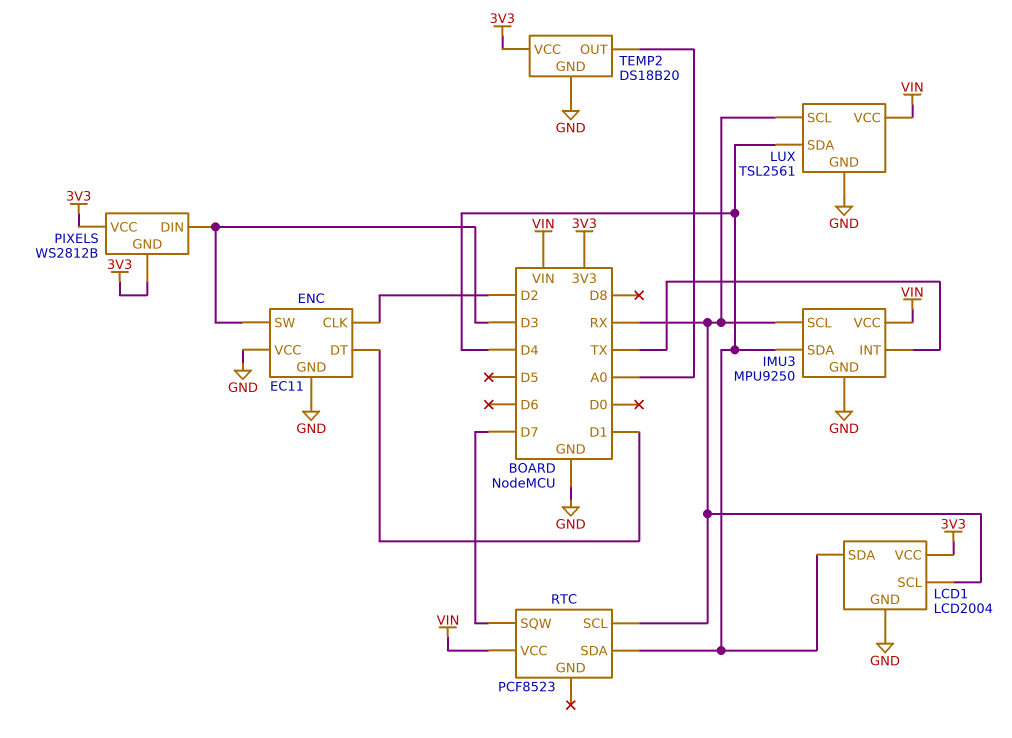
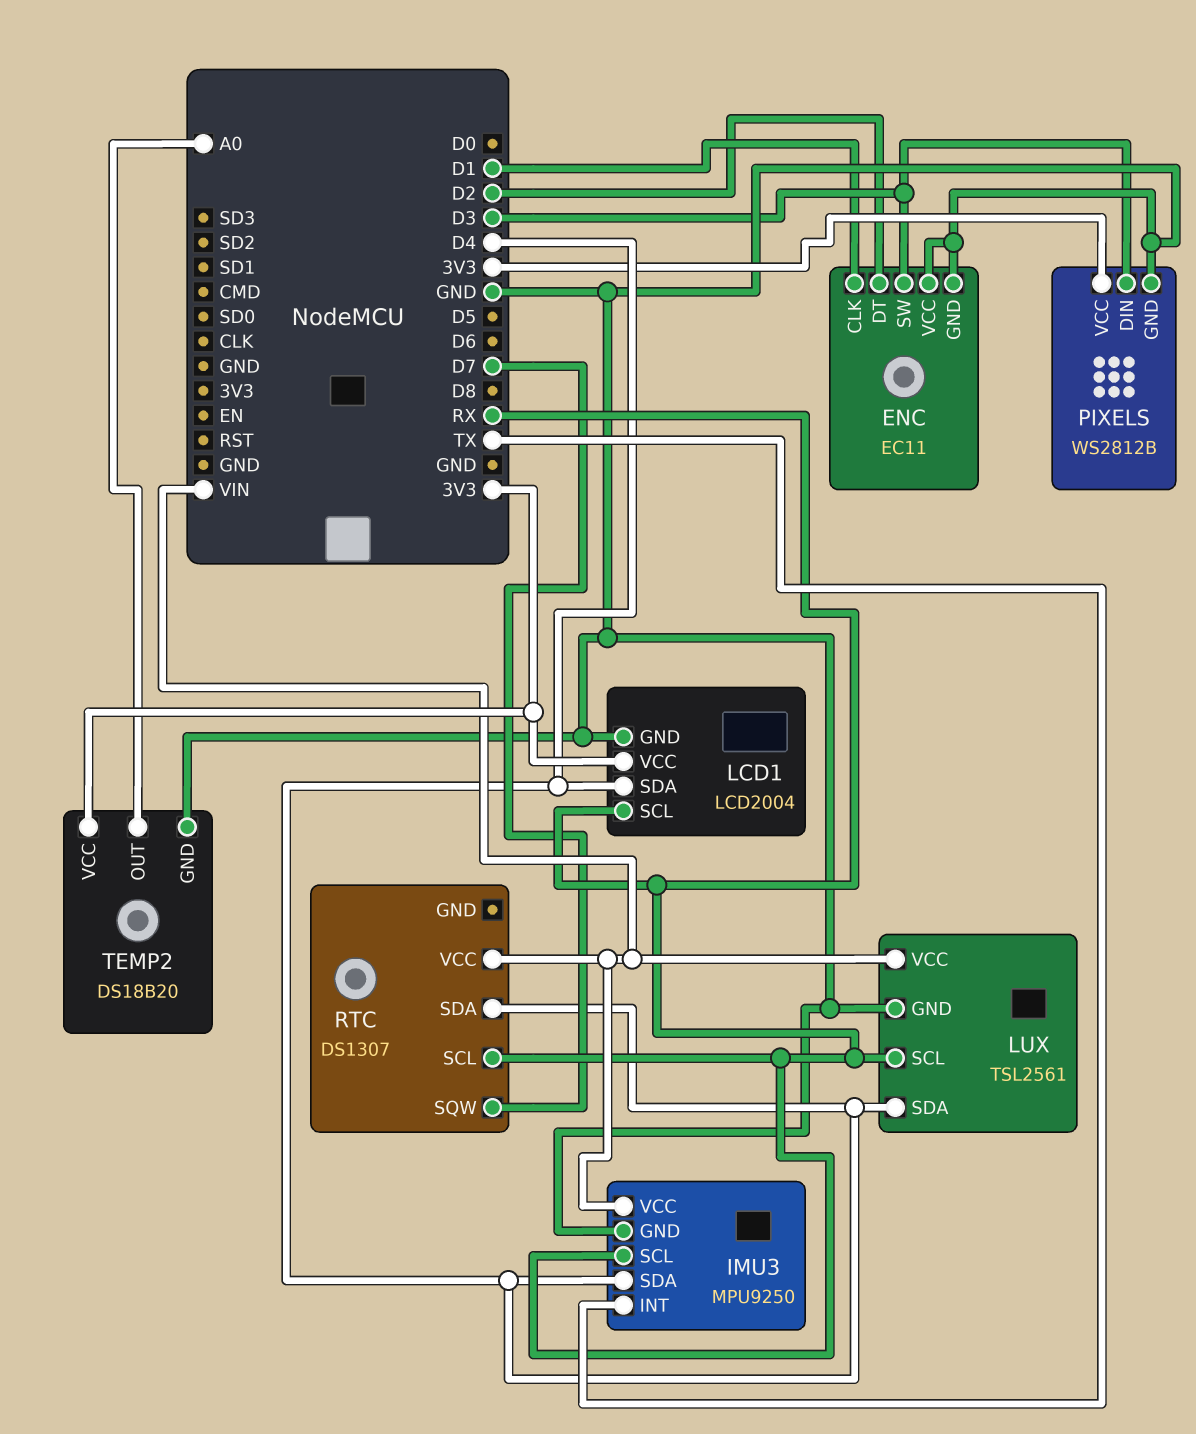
ENC pin CLK: D2 -> D1
ENC pin DT: D1 -> D2
PIXELS pin GND: 3V3 -> GND
RTC: PCF8523 -> DS1307

